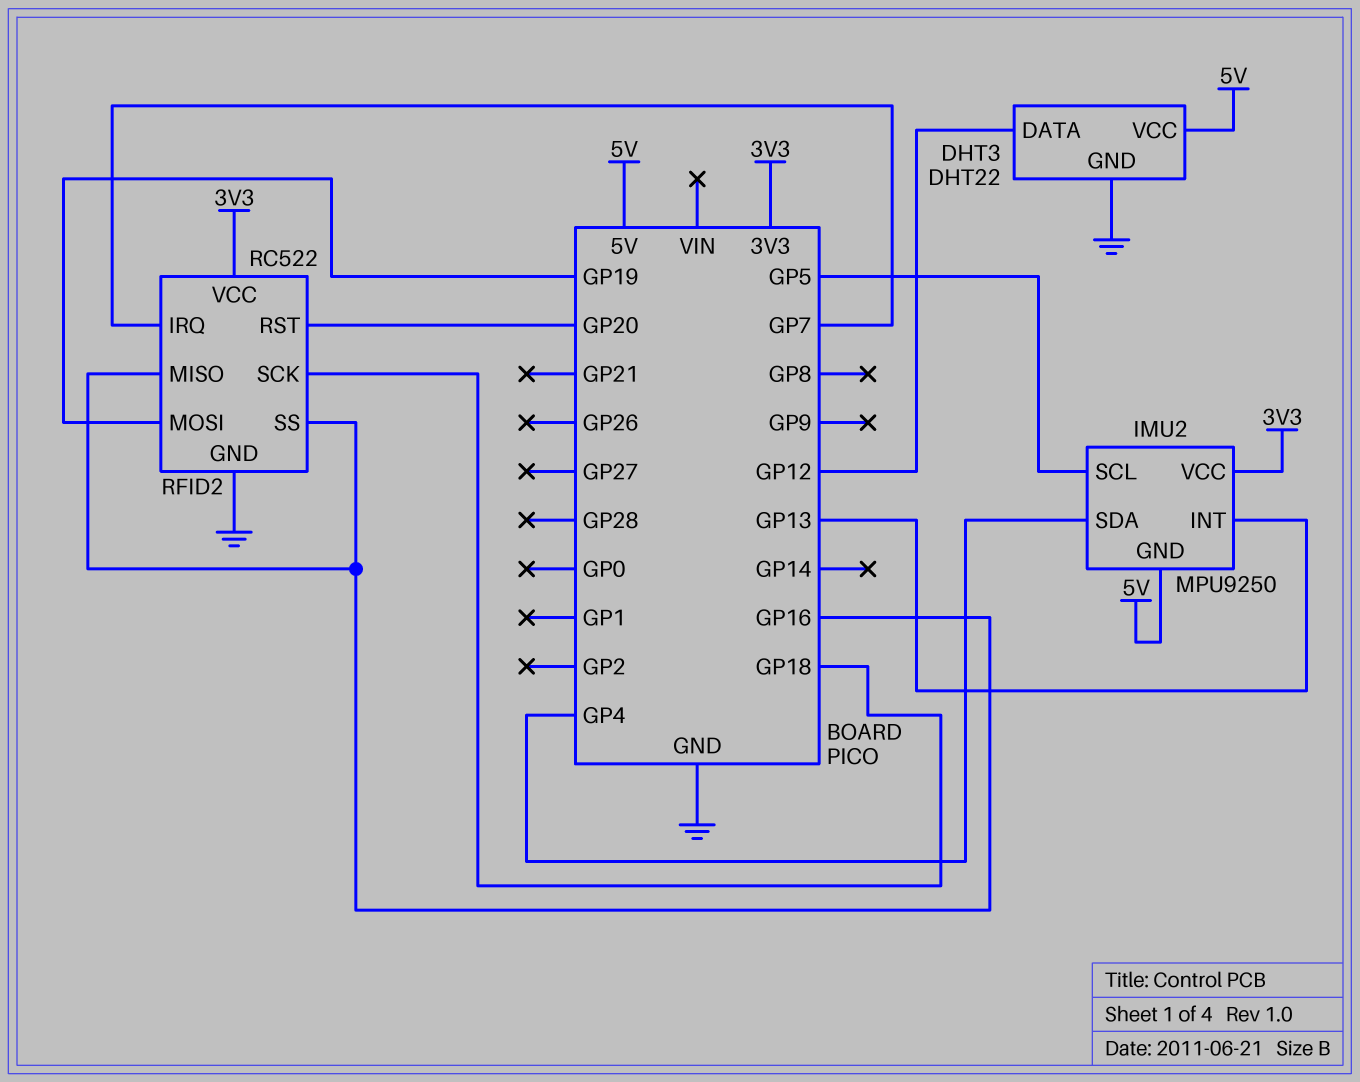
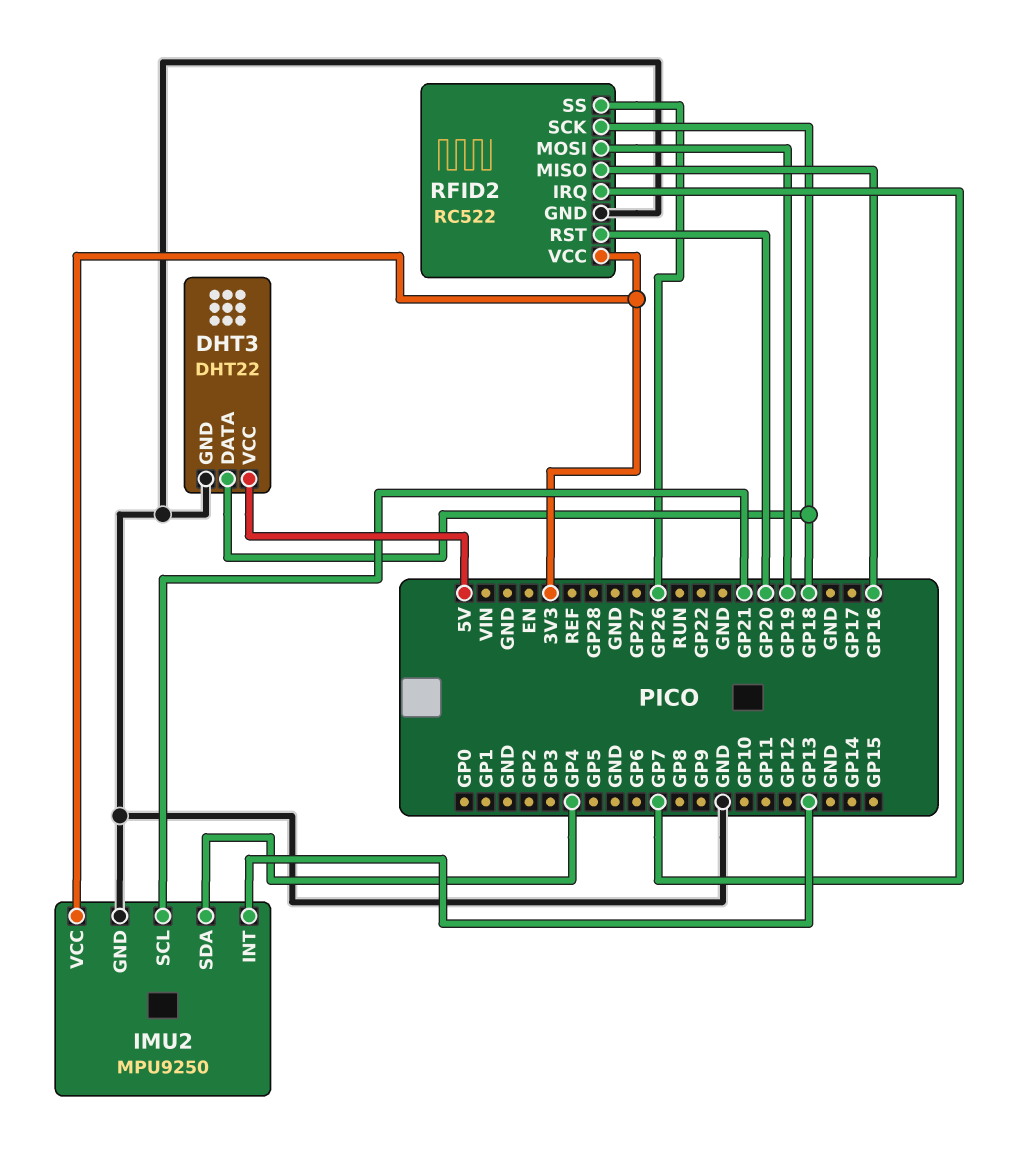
DHT3 pin DATA: GP12 -> GP18
IMU2 pin GND: 5V -> GND
IMU2 pin SCL: GP5 -> GP21
RFID2 pin SS: GP16 -> GP26

